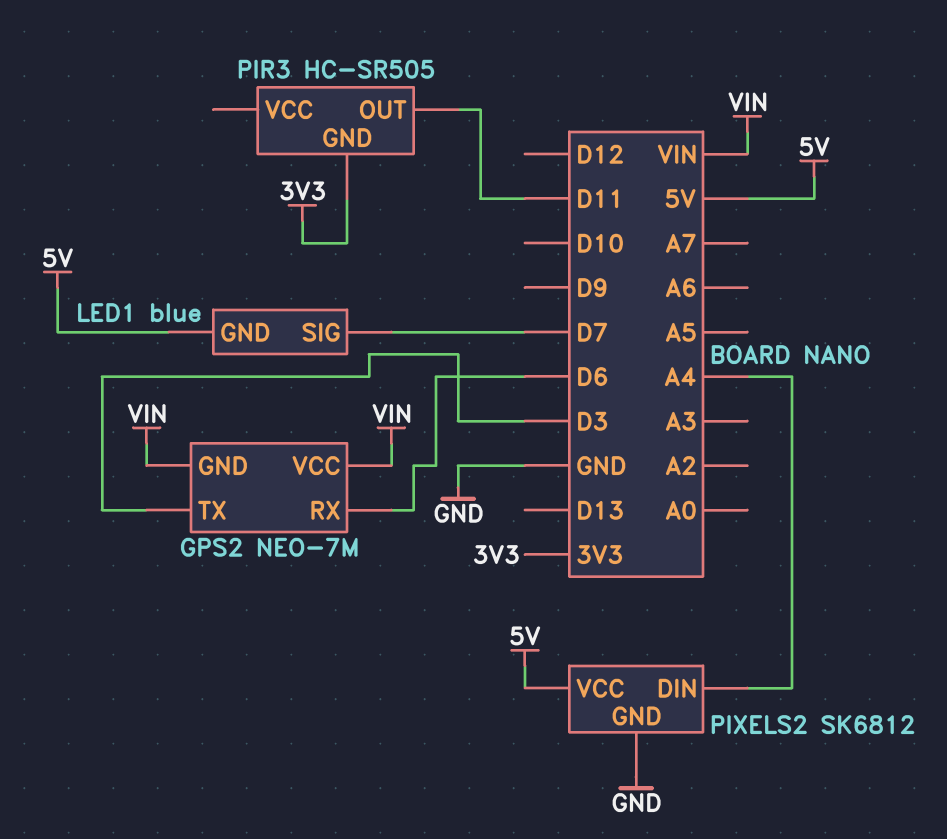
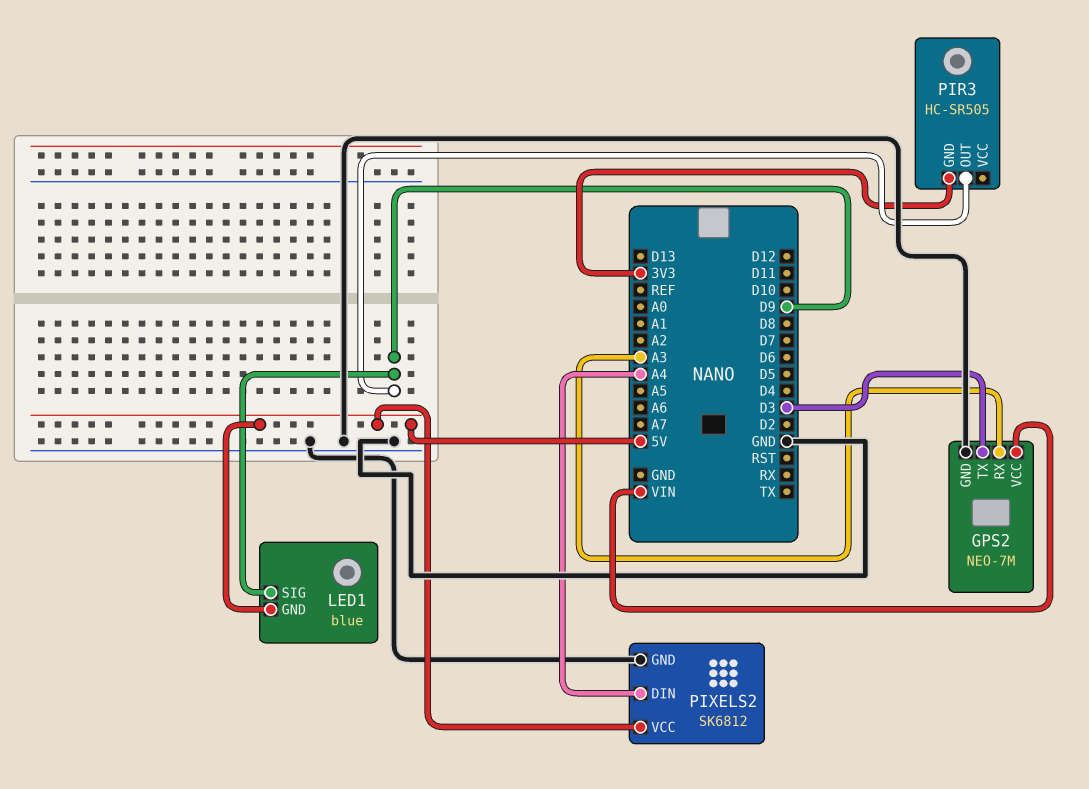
GPS2 pin GND: VIN -> GND
GPS2 pin RX: D6 -> A3
LED1 pin SIG: D7 -> D9
PIR3 pin OUT: D11 -> D9

